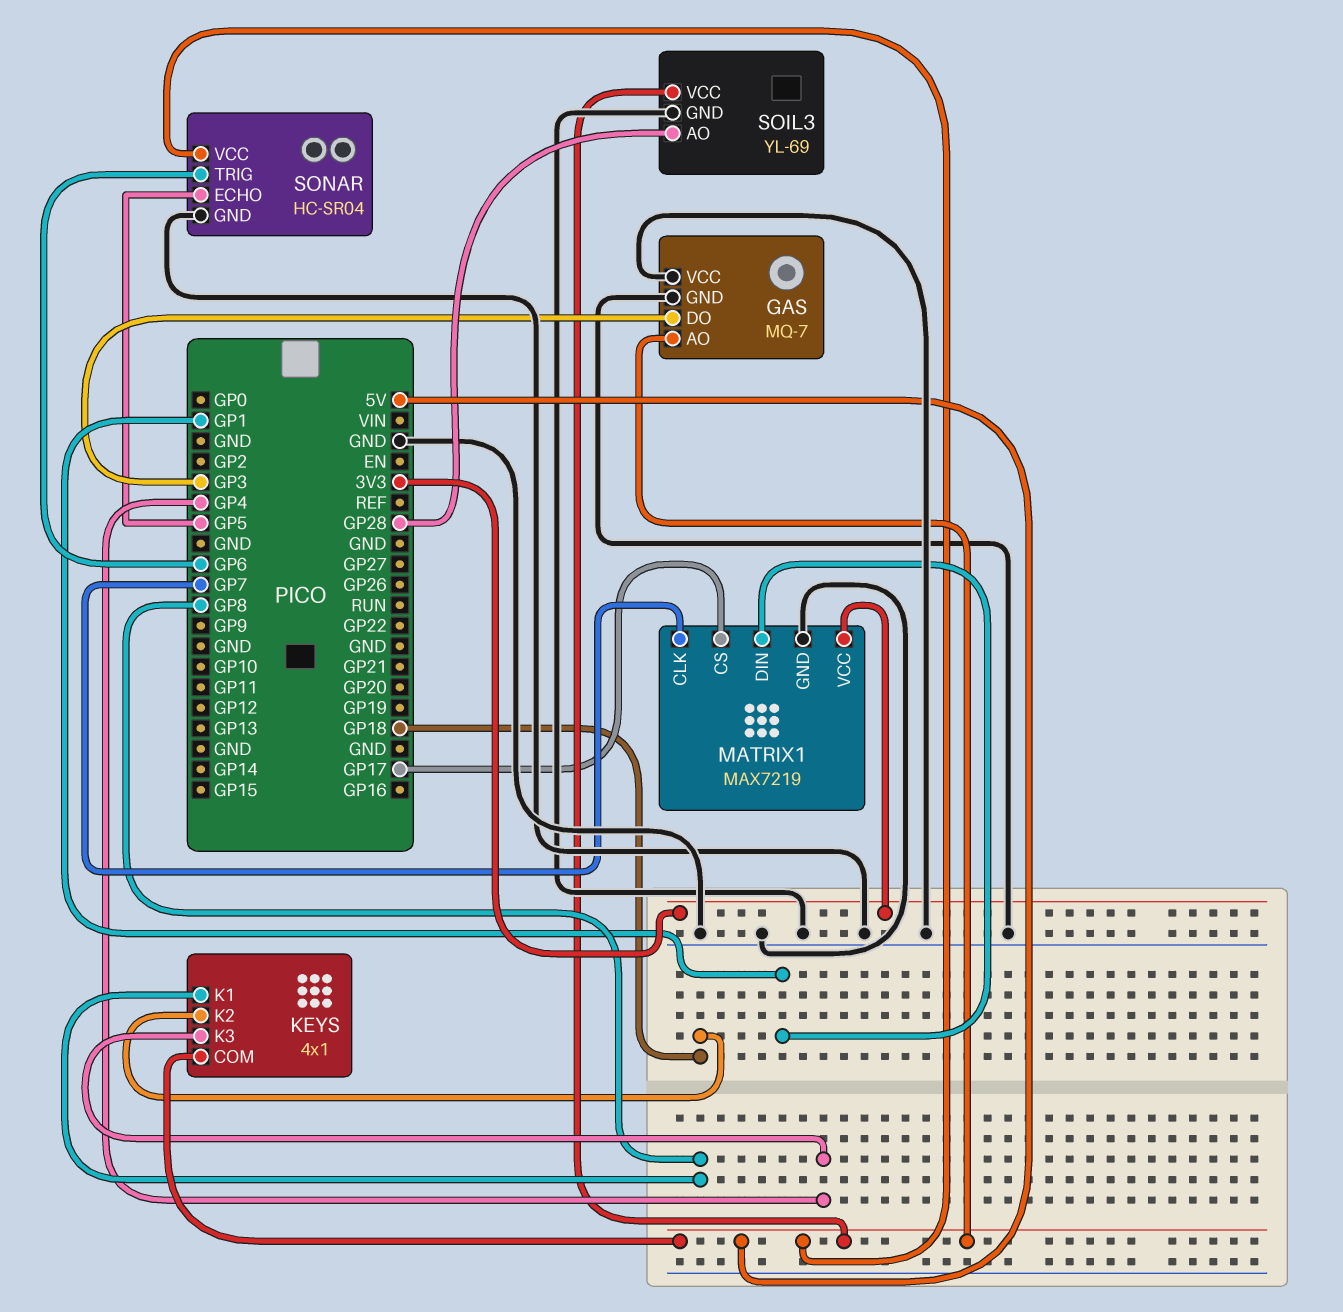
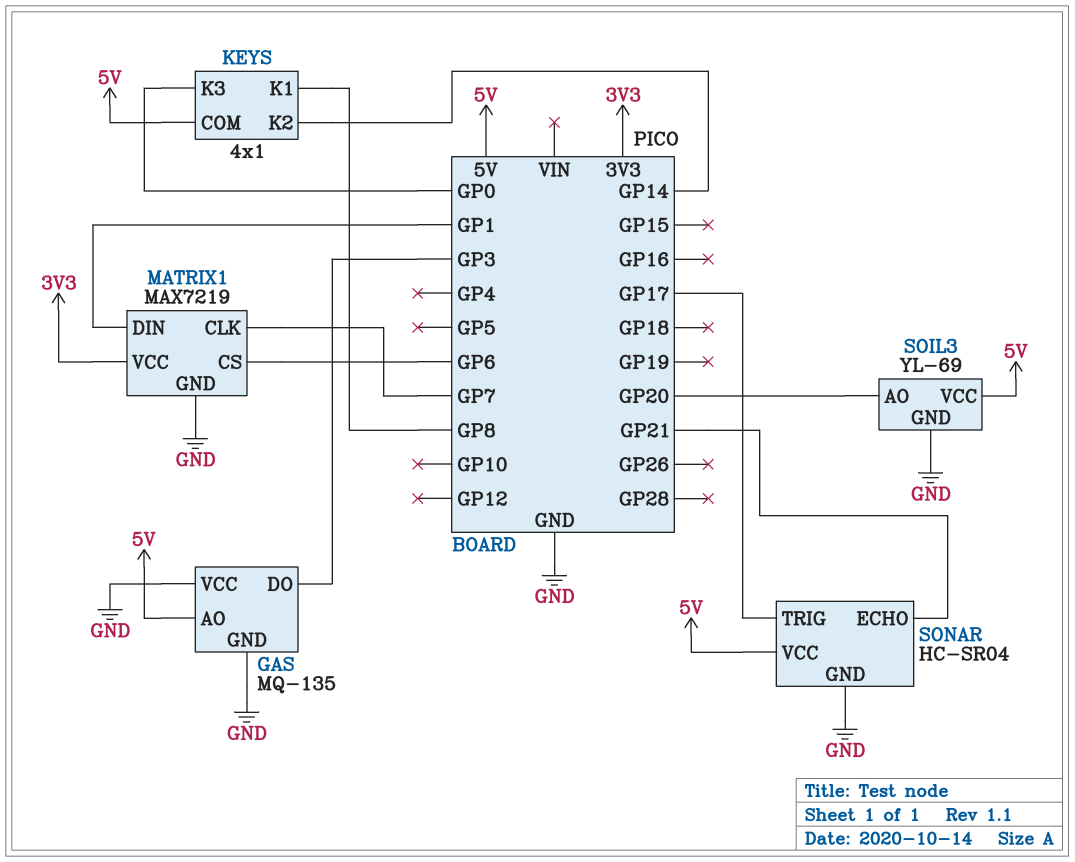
GAS: MQ-7 -> MQ-135
KEYS pin K2: GP18 -> GP14
KEYS pin K3: GP4 -> GP0
MATRIX1 pin CS: GP17 -> GP6
SOIL3 pin AO: GP28 -> GP20
SONAR pin ECHO: GP5 -> GP21
SONAR pin TRIG: GP6 -> GP17

